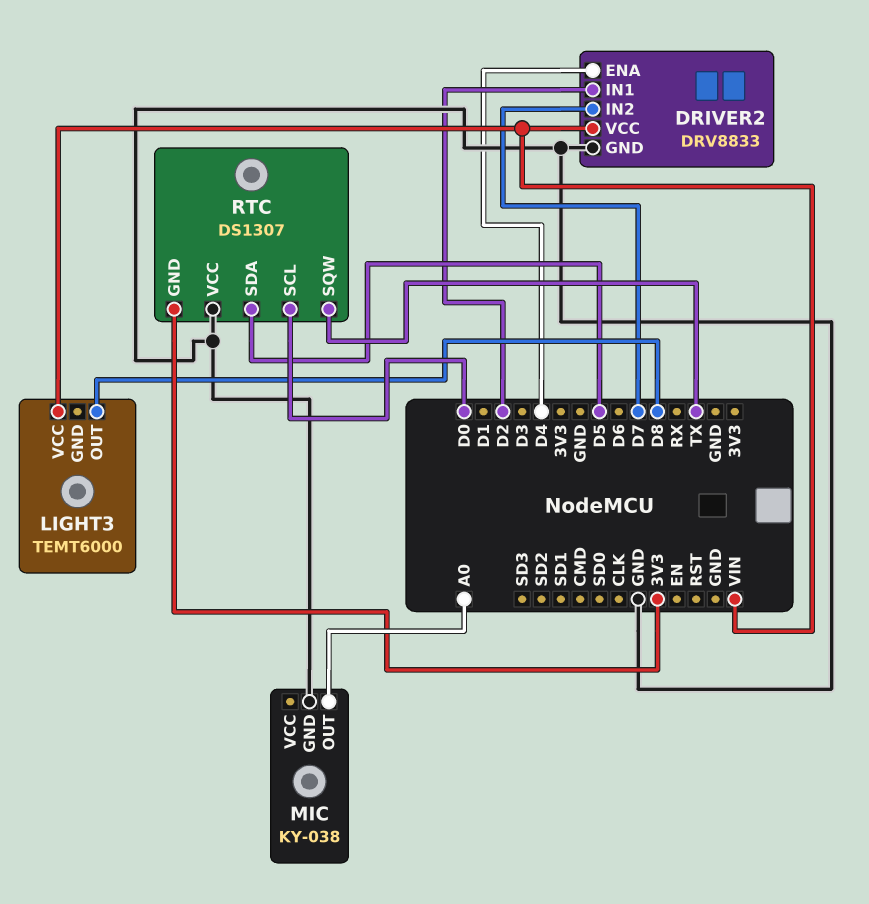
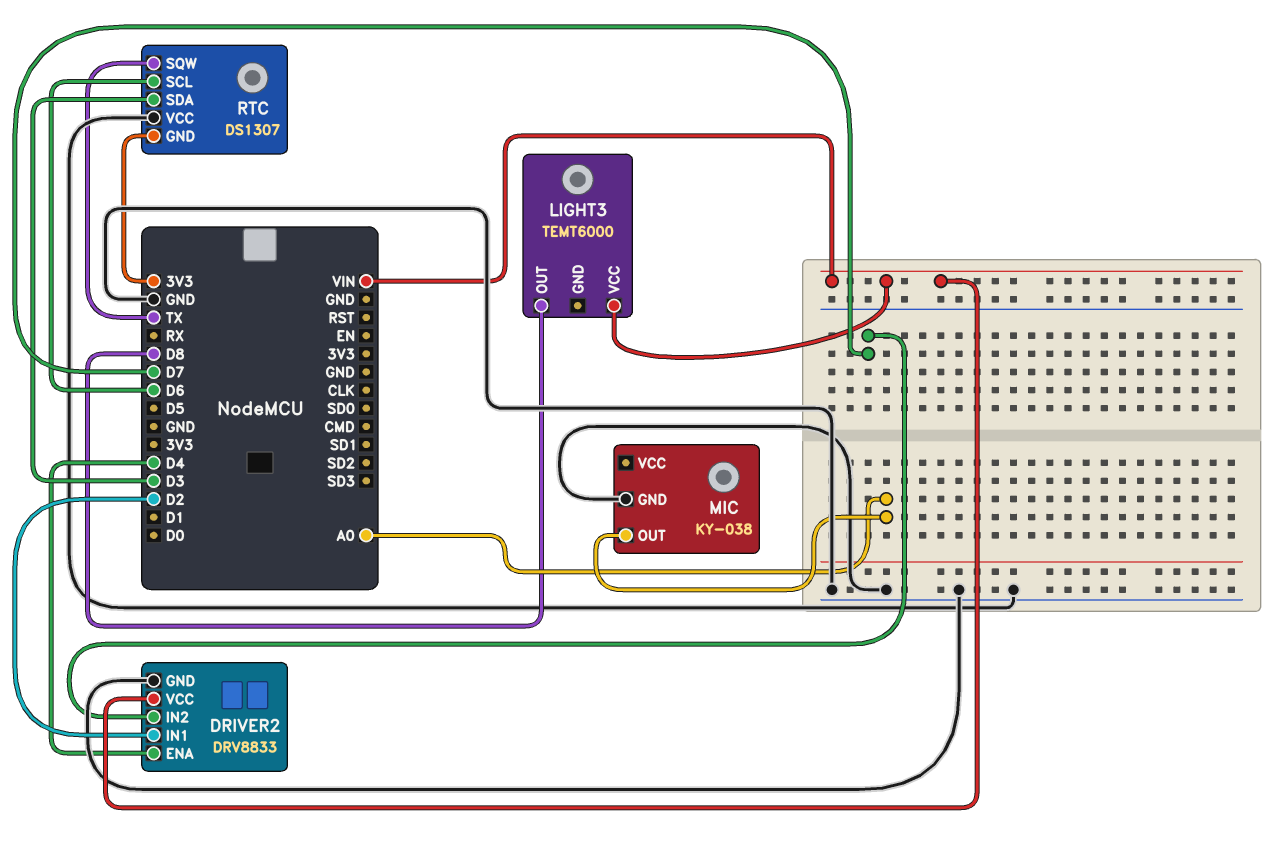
RTC pin SCL: D0 -> D6
RTC pin SDA: D5 -> D3

